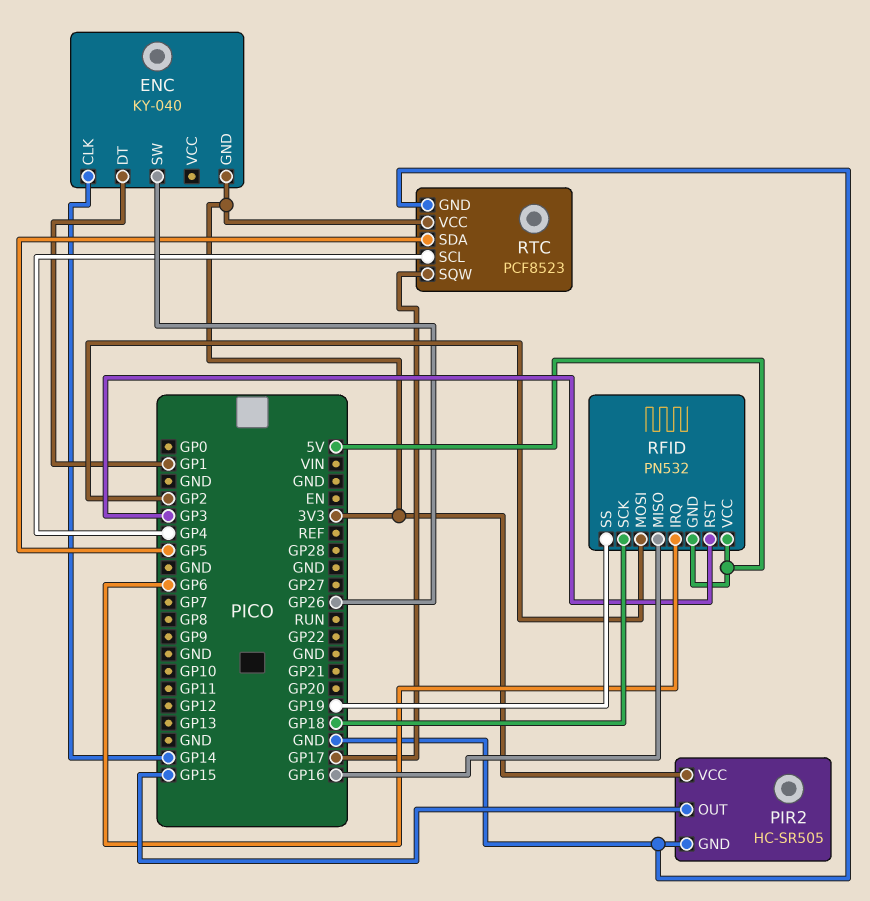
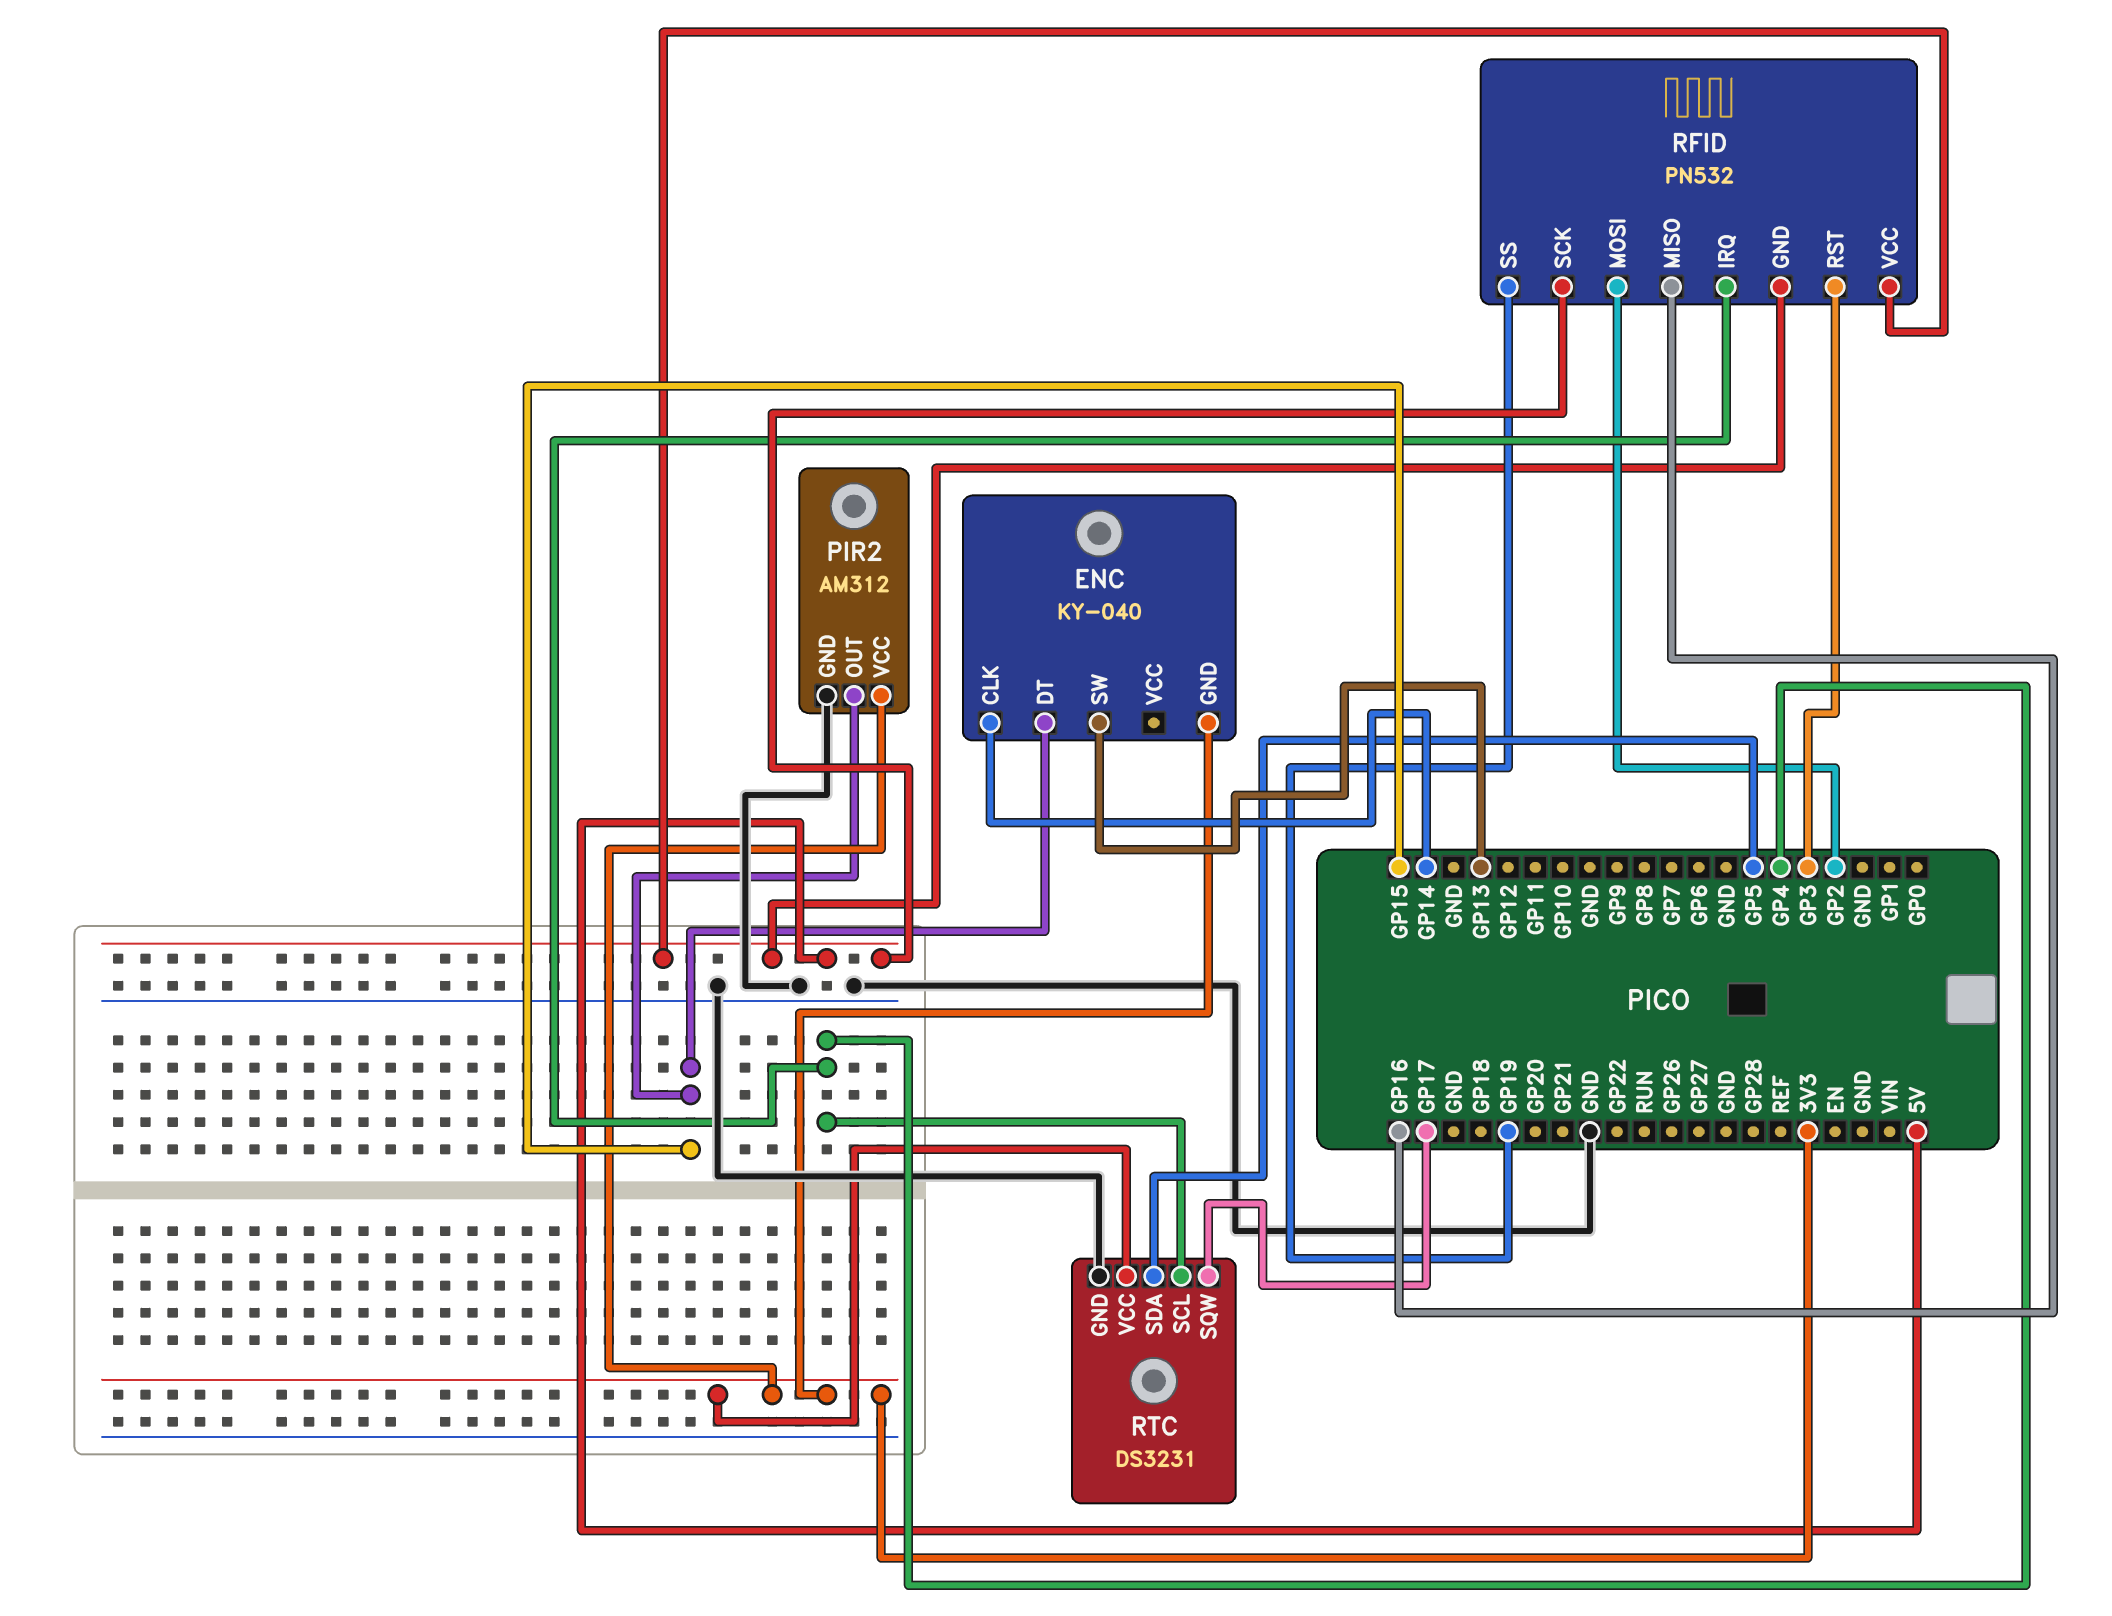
ENC pin DT: GP1 -> GP15
ENC pin SW: GP26 -> GP13
PIR2: HC-SR505 -> AM312
RFID pin IRQ: GP6 -> GP4
RFID pin SCK: GP18 -> 5V
RTC: PCF8523 -> DS3231

